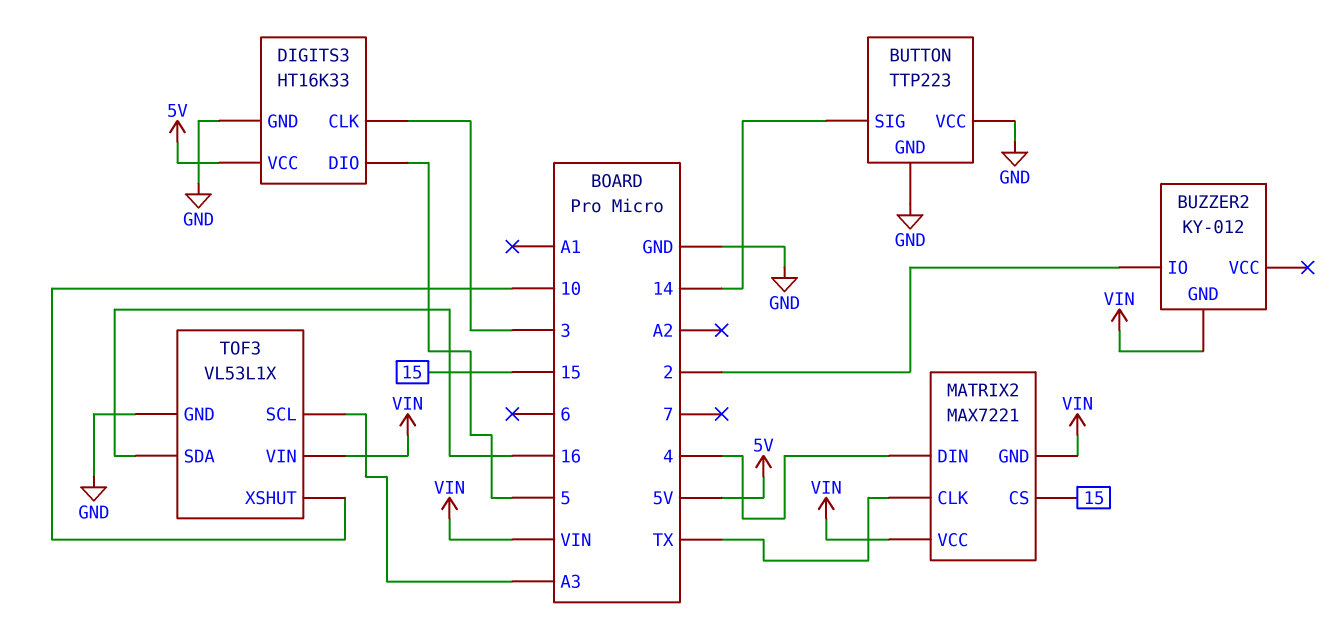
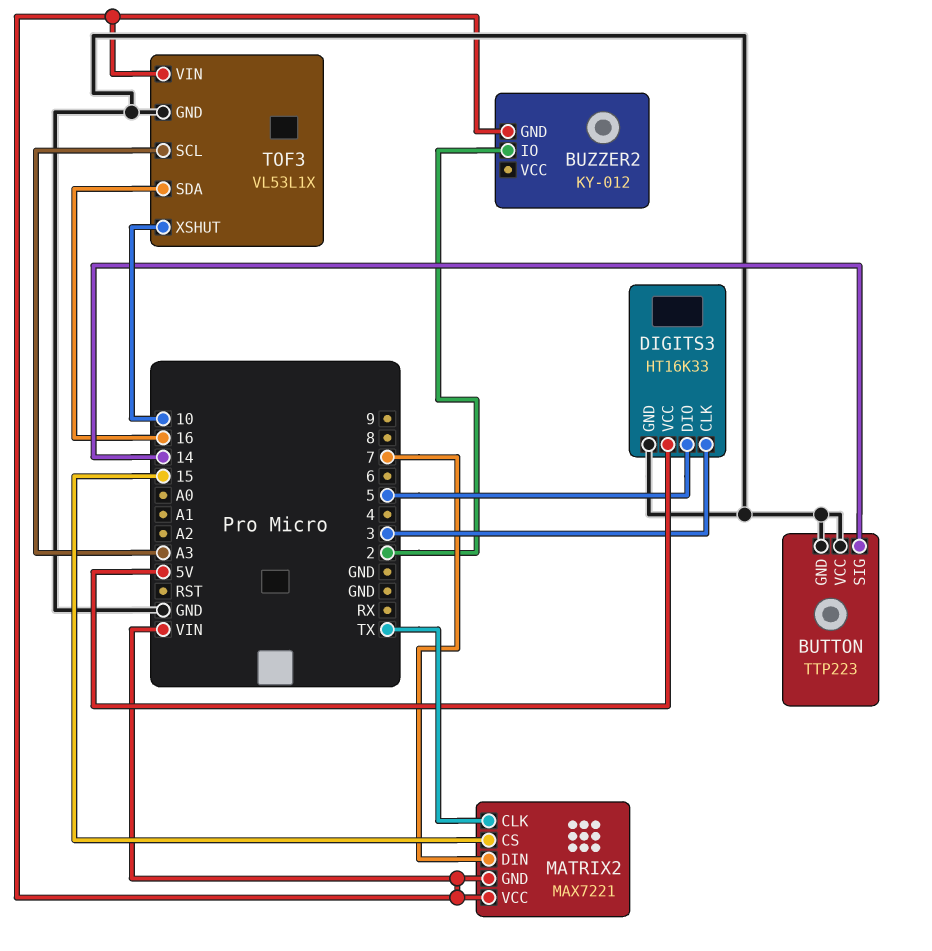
MATRIX2 pin DIN: 4 -> 7

